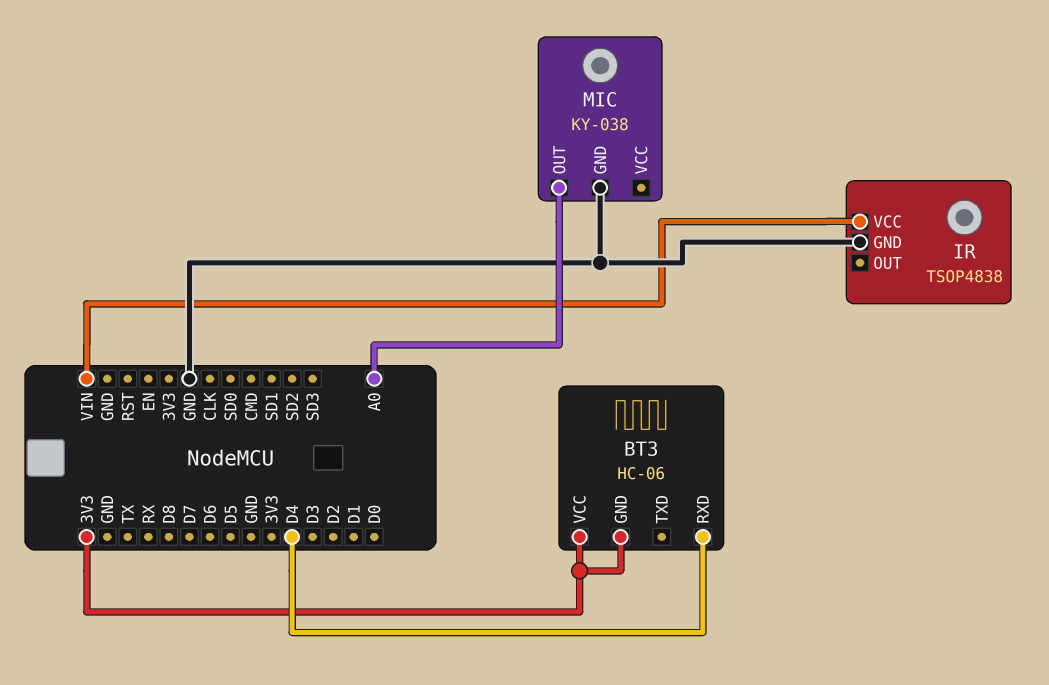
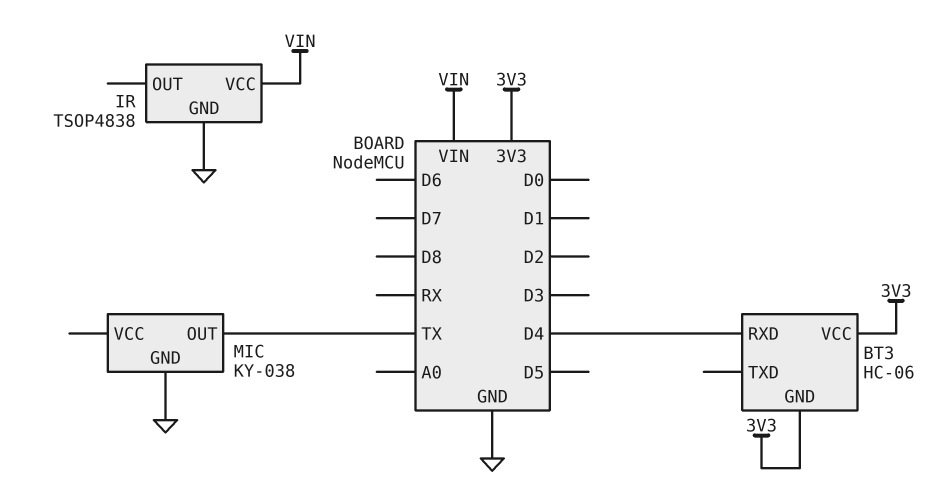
MIC pin OUT: A0 -> TX

